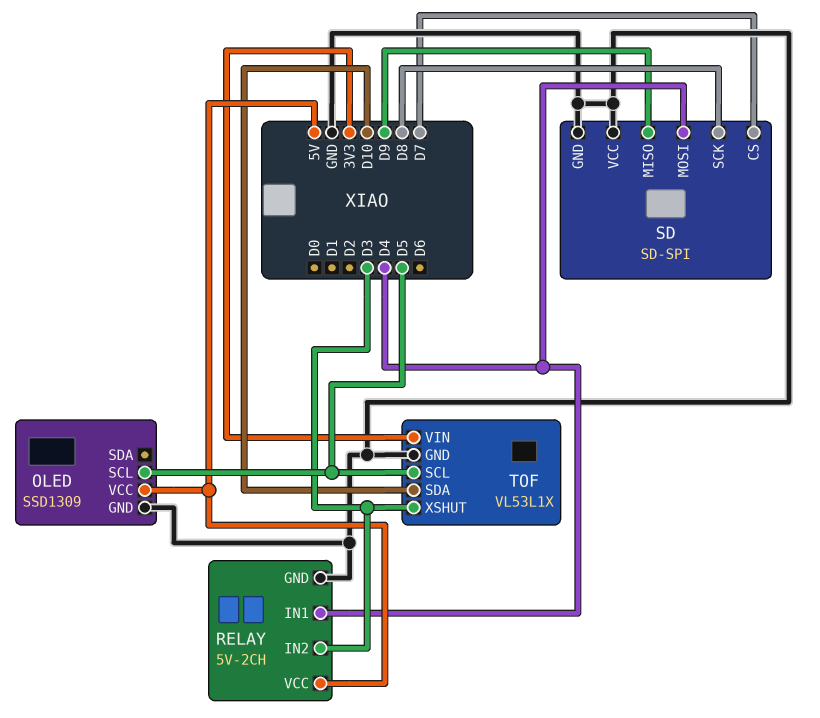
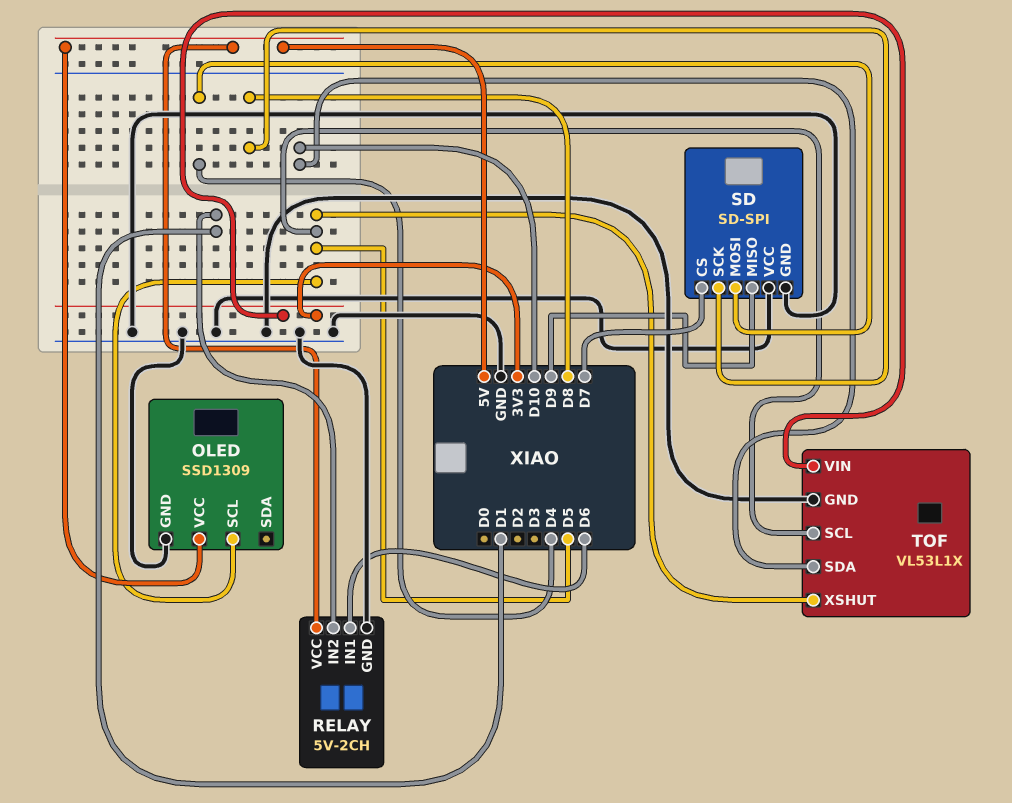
RELAY pin IN1: D4 -> D6
RELAY pin IN2: D3 -> D1
TOF pin XSHUT: D3 -> D5

